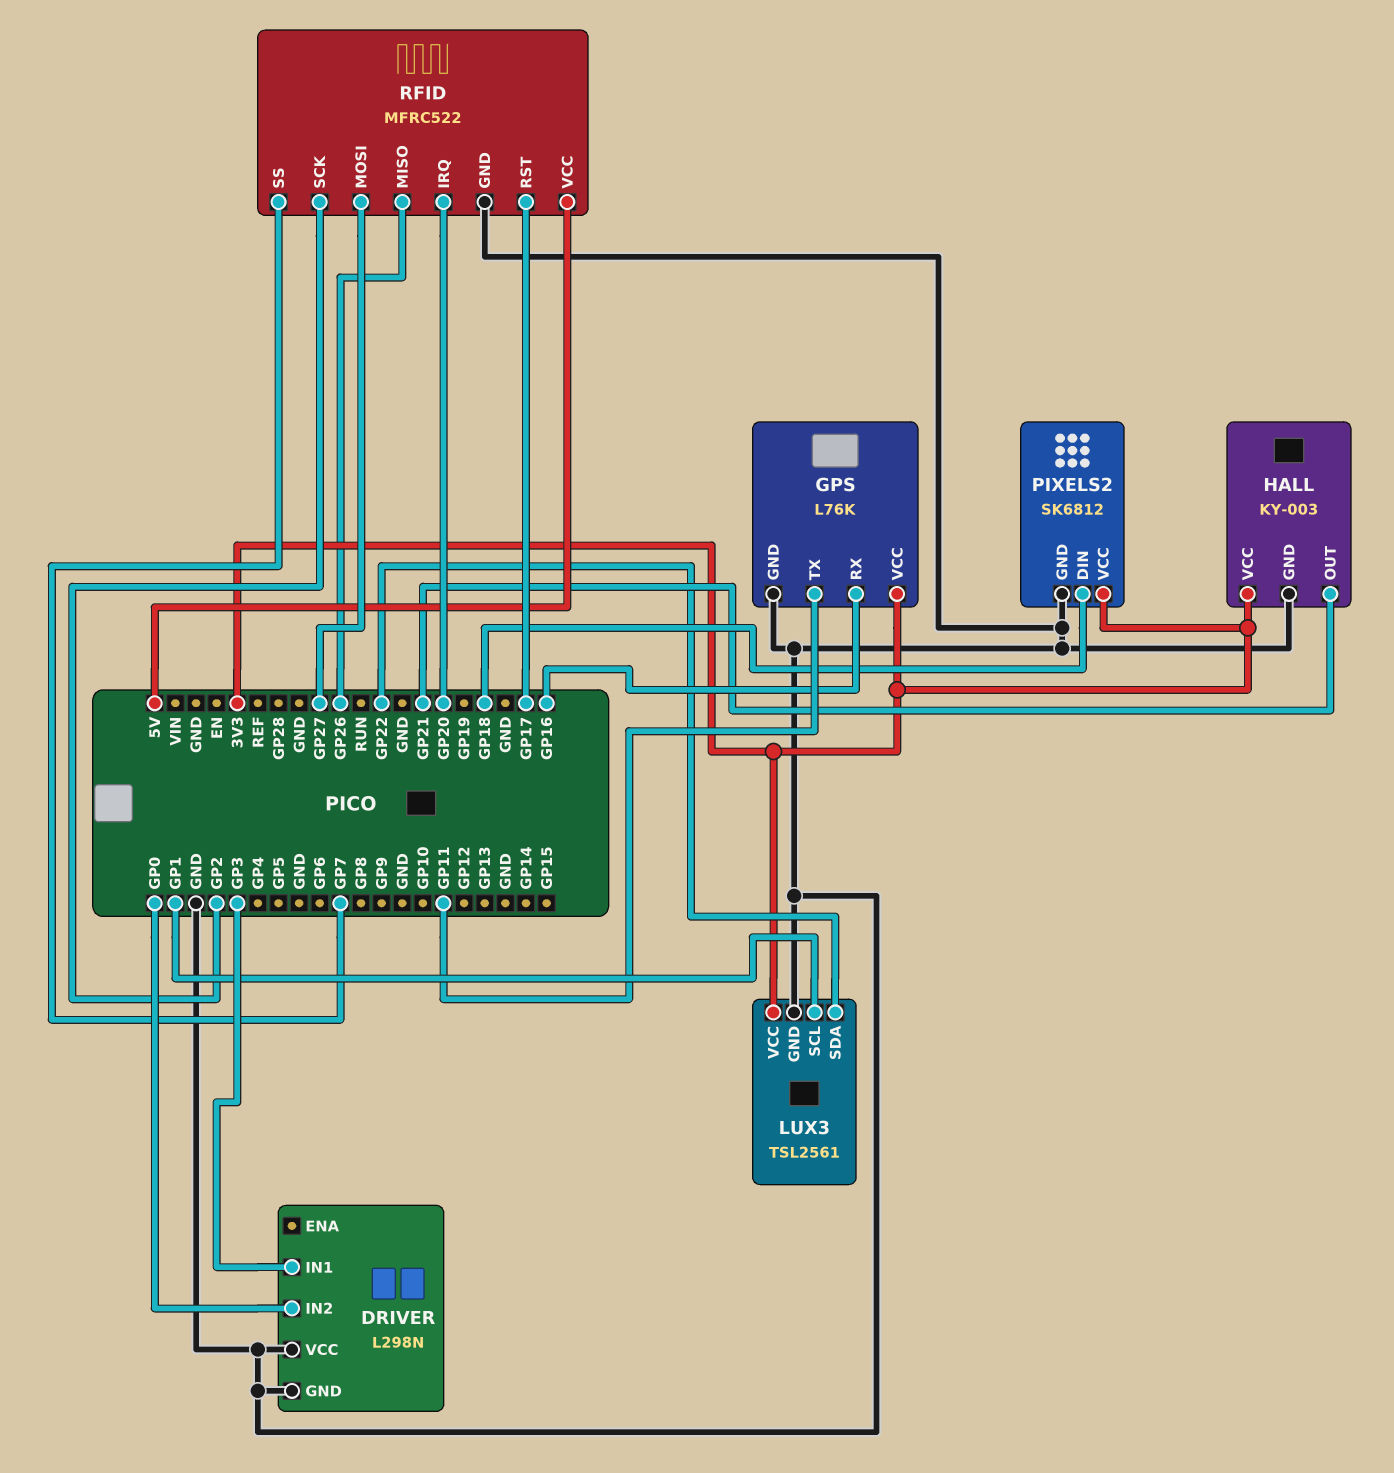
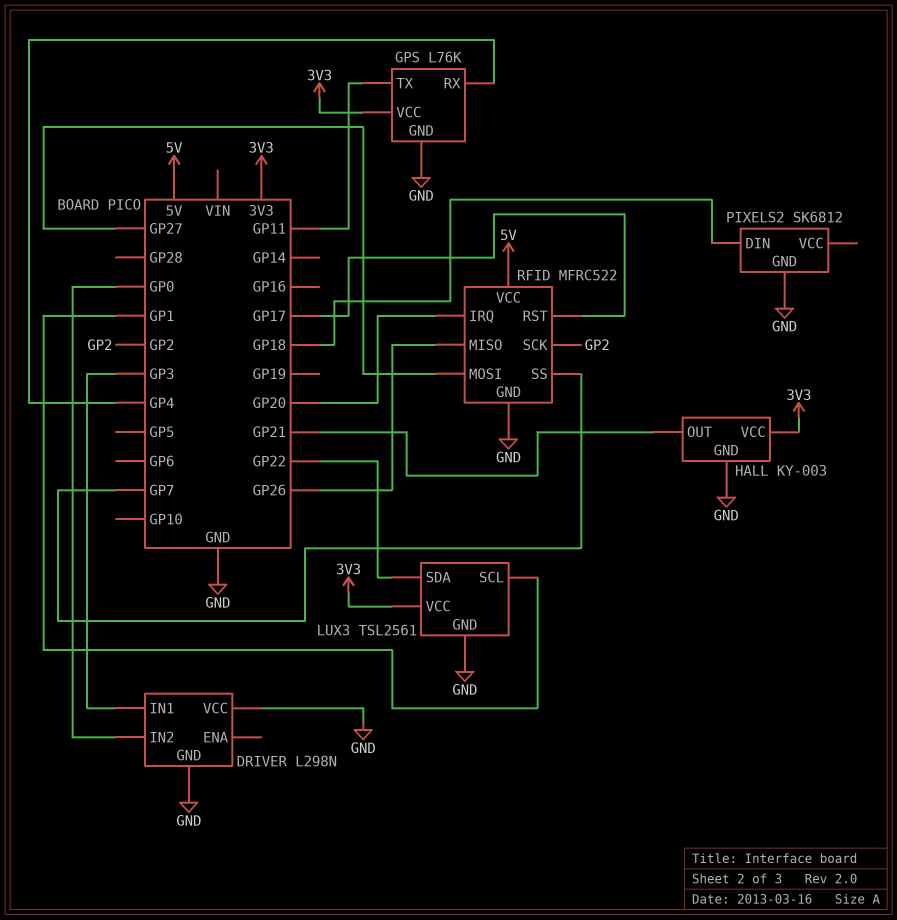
GPS pin RX: GP16 -> GP4
PIXELS2 pin VCC: 3V3 -> none

